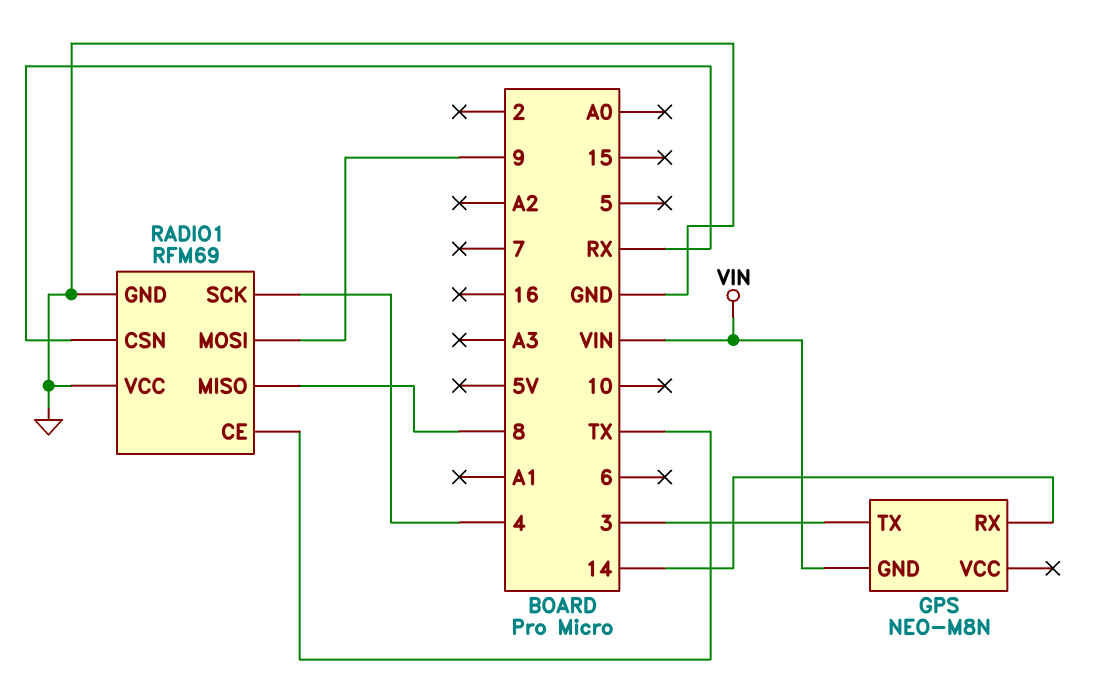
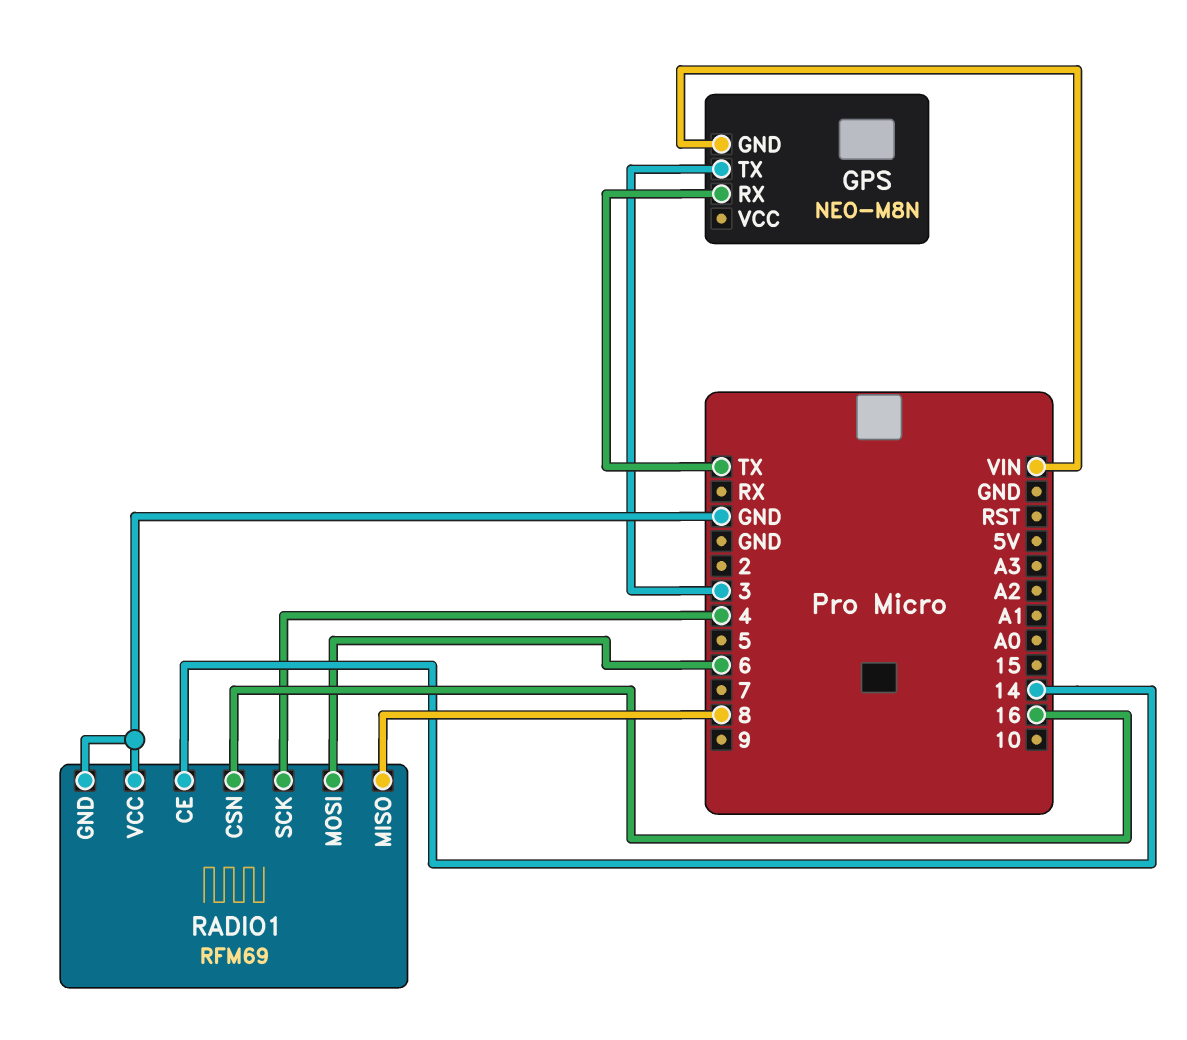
GPS pin RX: 14 -> TX
RADIO1 pin CE: TX -> 14
RADIO1 pin CSN: RX -> 16
RADIO1 pin MOSI: 9 -> 6

